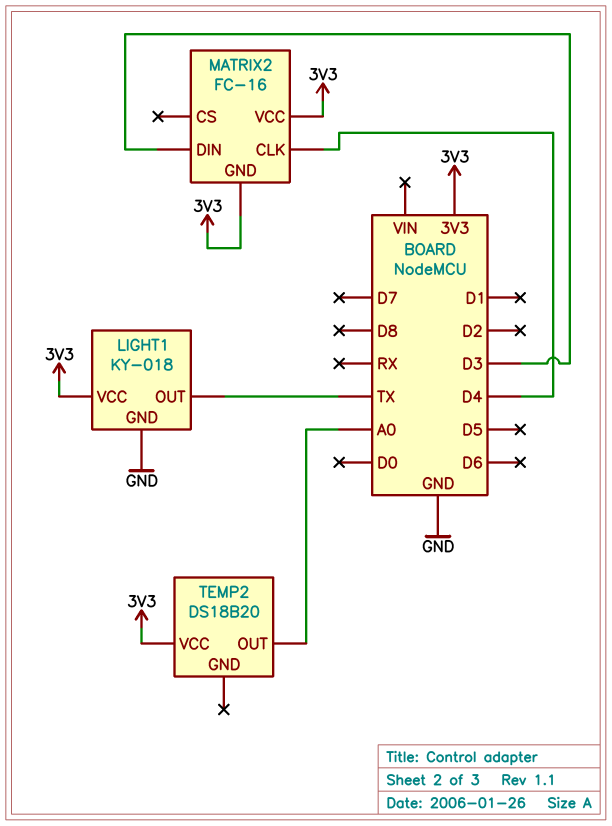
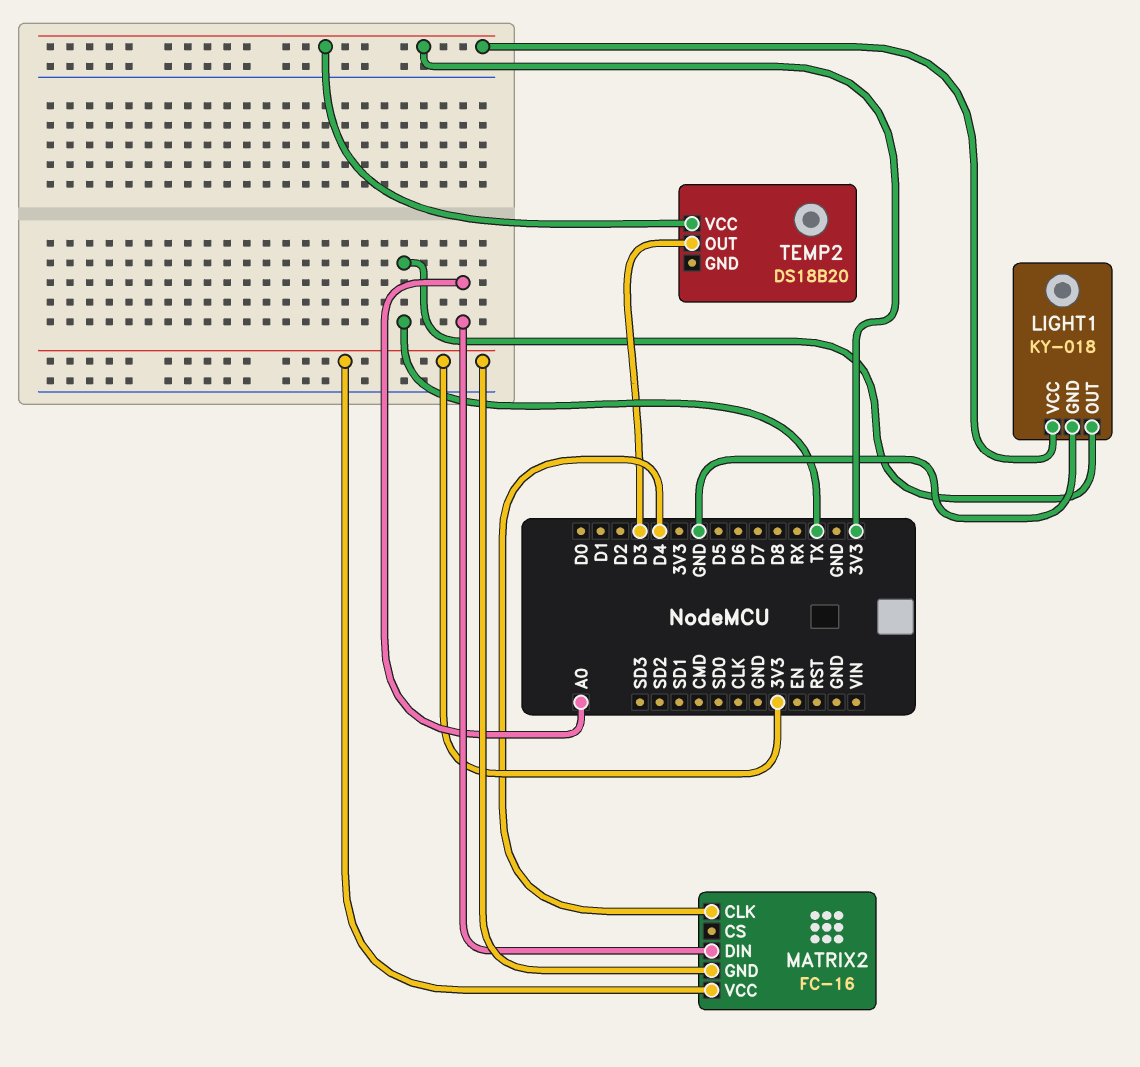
MATRIX2 pin DIN: D3 -> A0
TEMP2 pin OUT: A0 -> D3

